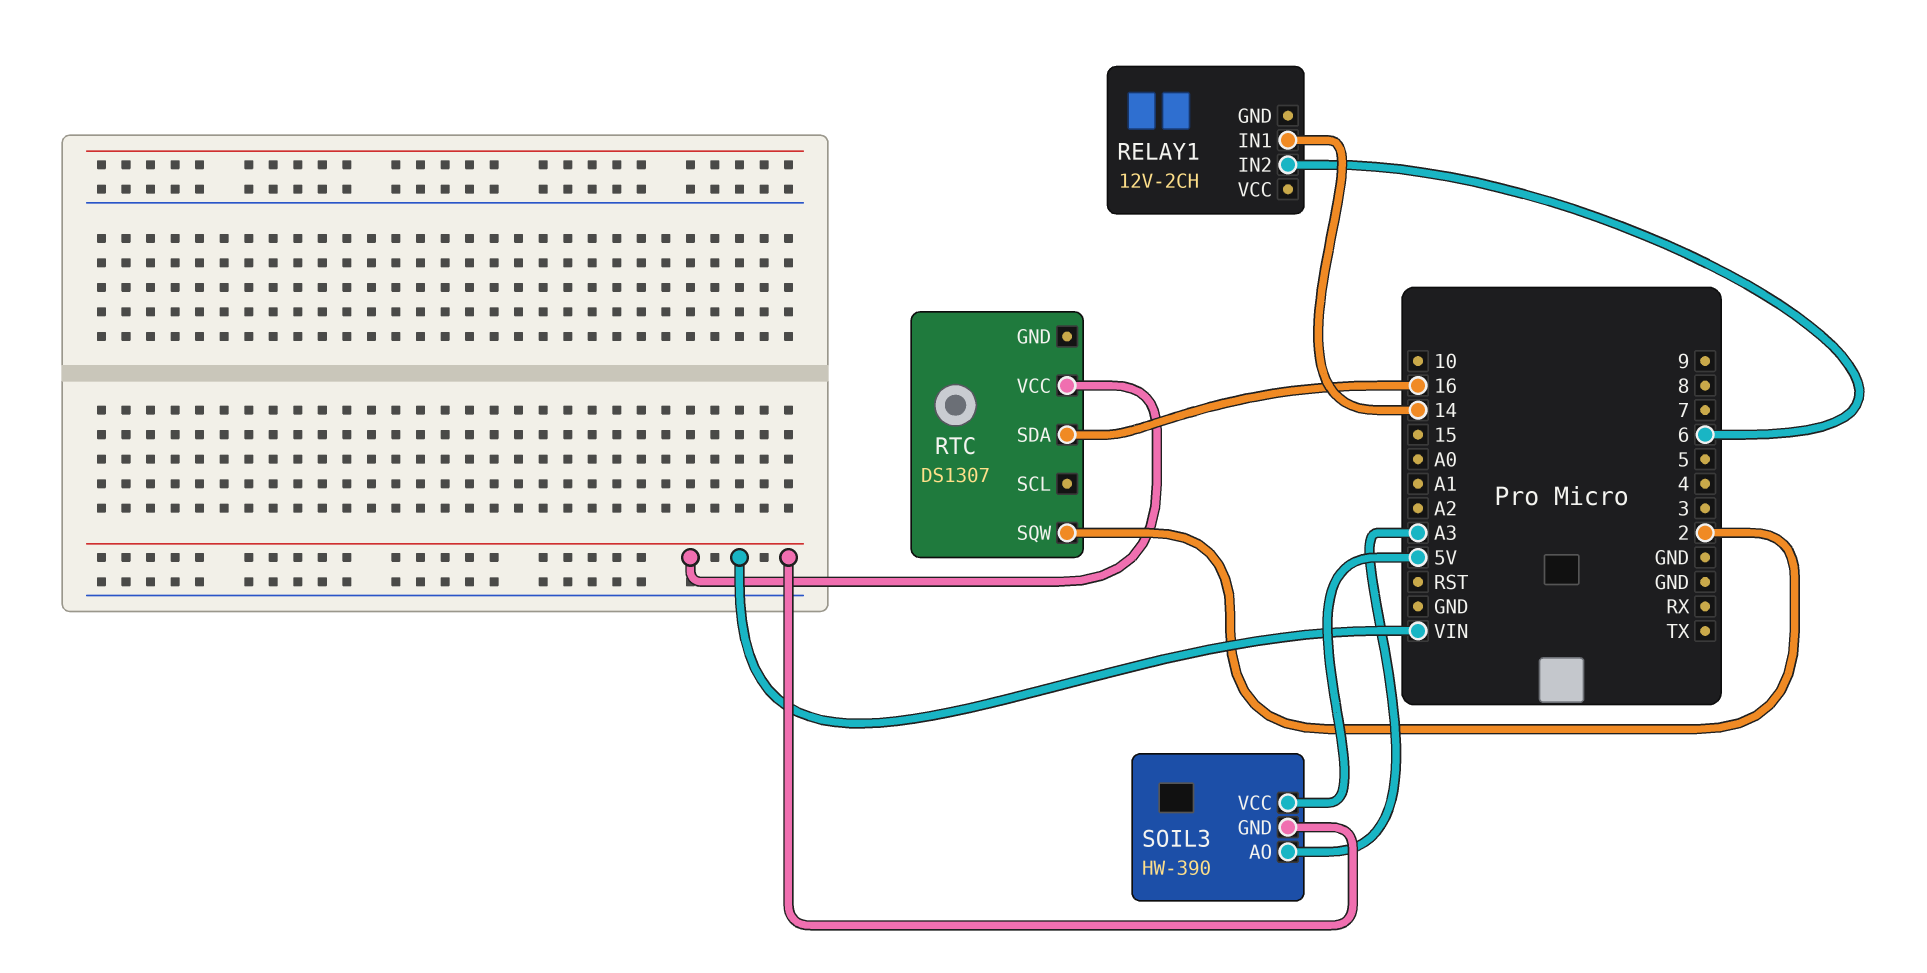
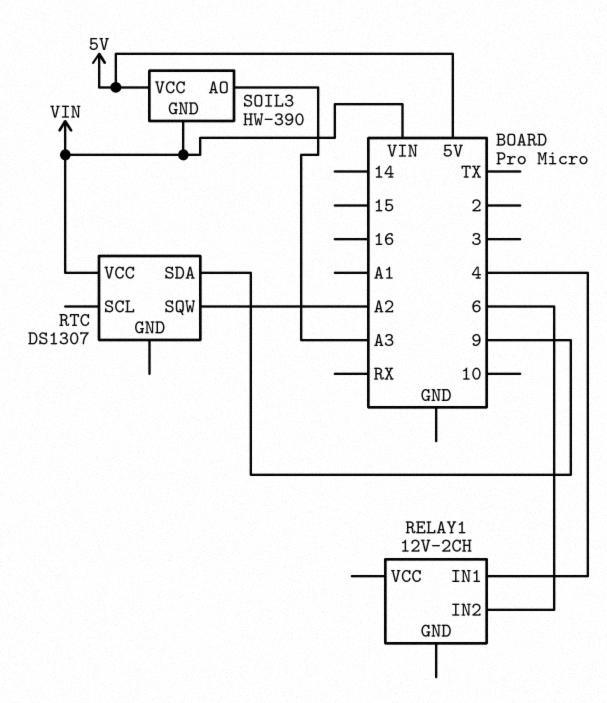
RELAY1 pin IN1: 14 -> 4
RTC pin SDA: 16 -> 9
RTC pin SQW: 2 -> A2

